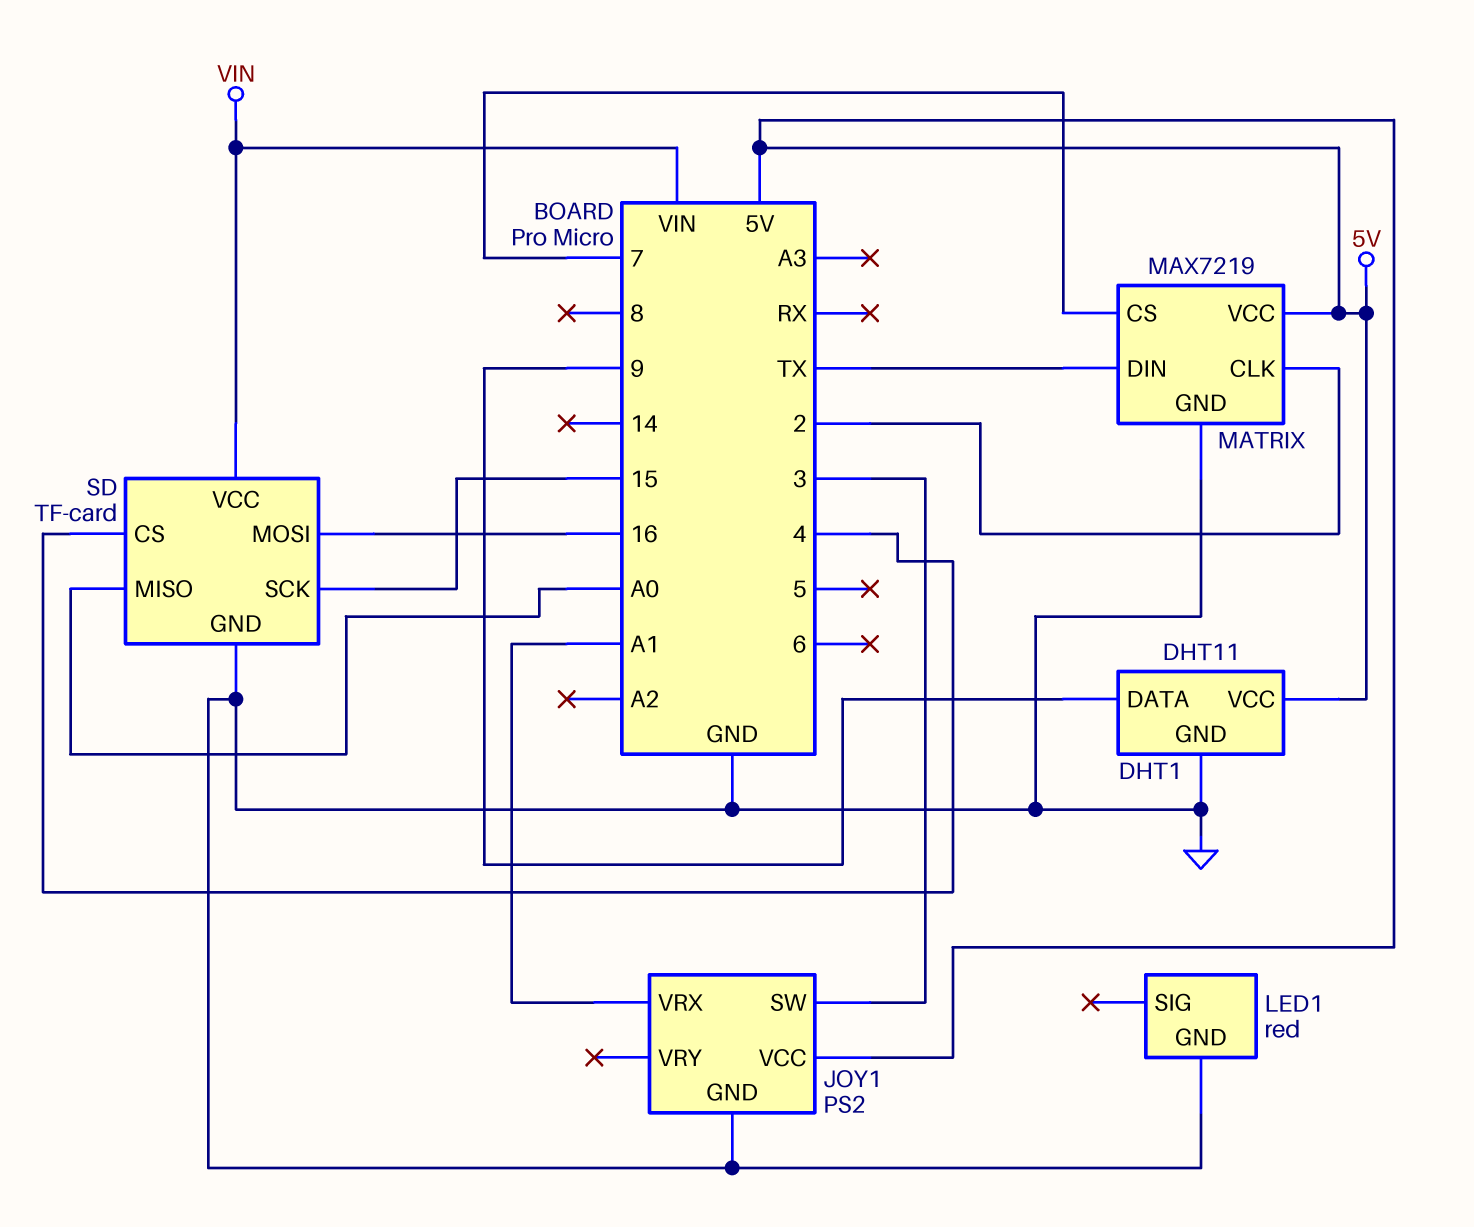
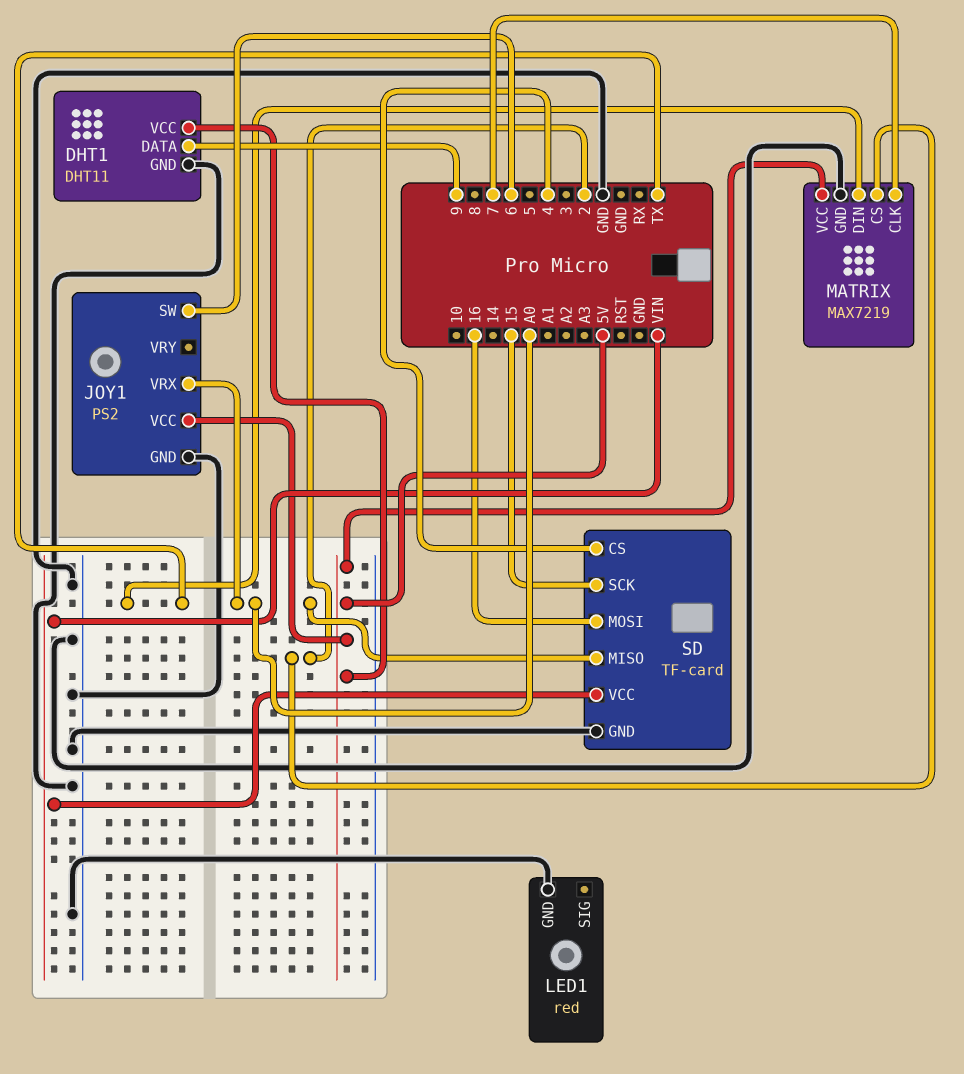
JOY1 pin SW: 3 -> 6
JOY1 pin VRX: A1 -> A0
MATRIX pin CLK: 2 -> 7
MATRIX pin CS: 7 -> 2

